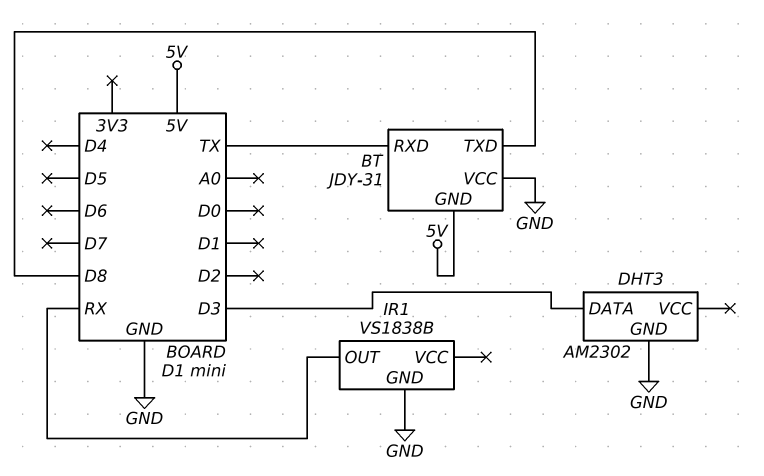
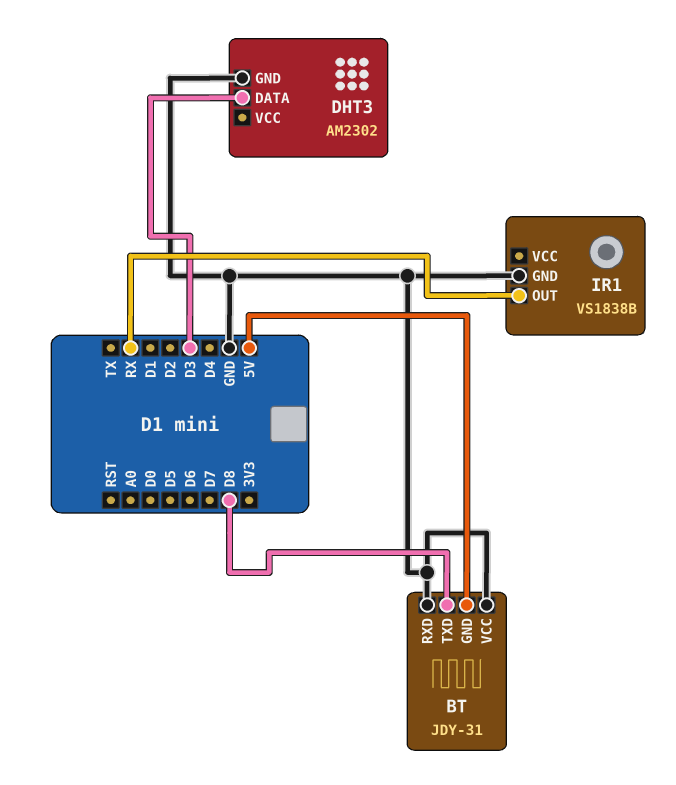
BT pin RXD: TX -> GND

